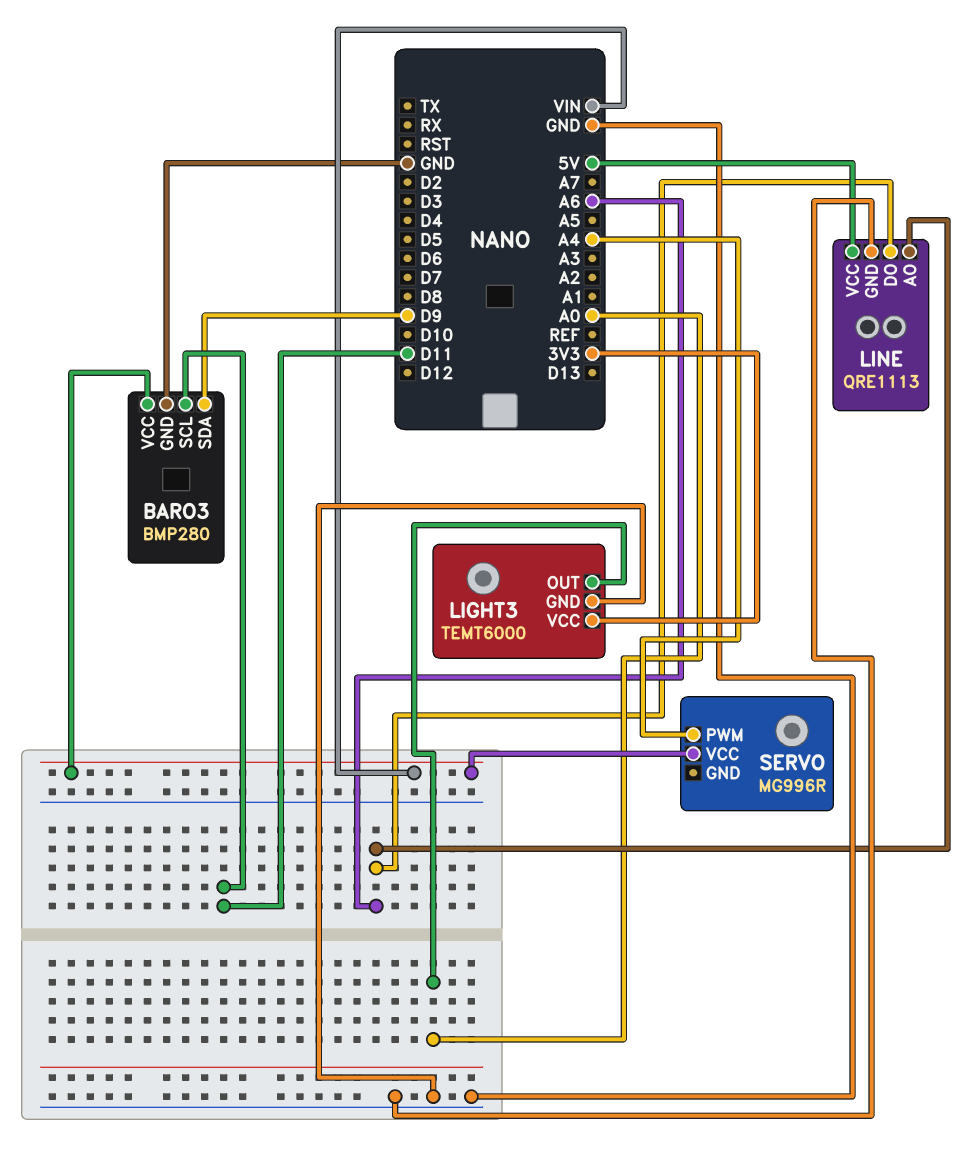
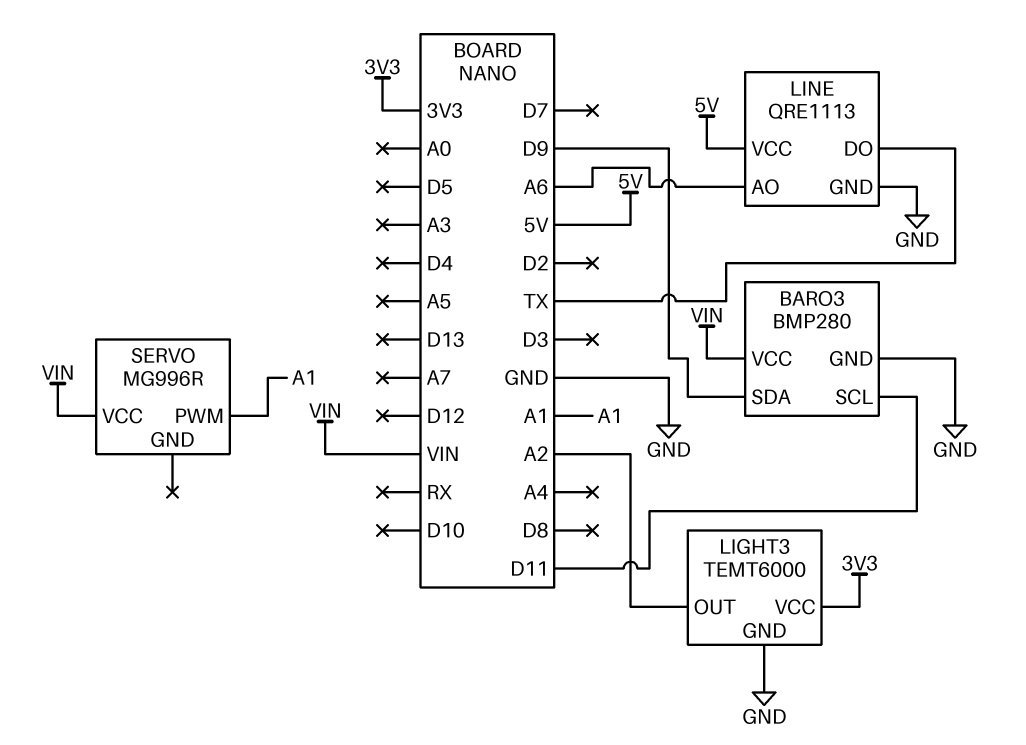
LIGHT3 pin OUT: A0 -> A2
LINE pin DO: A6 -> TX
SERVO pin PWM: A4 -> A1

